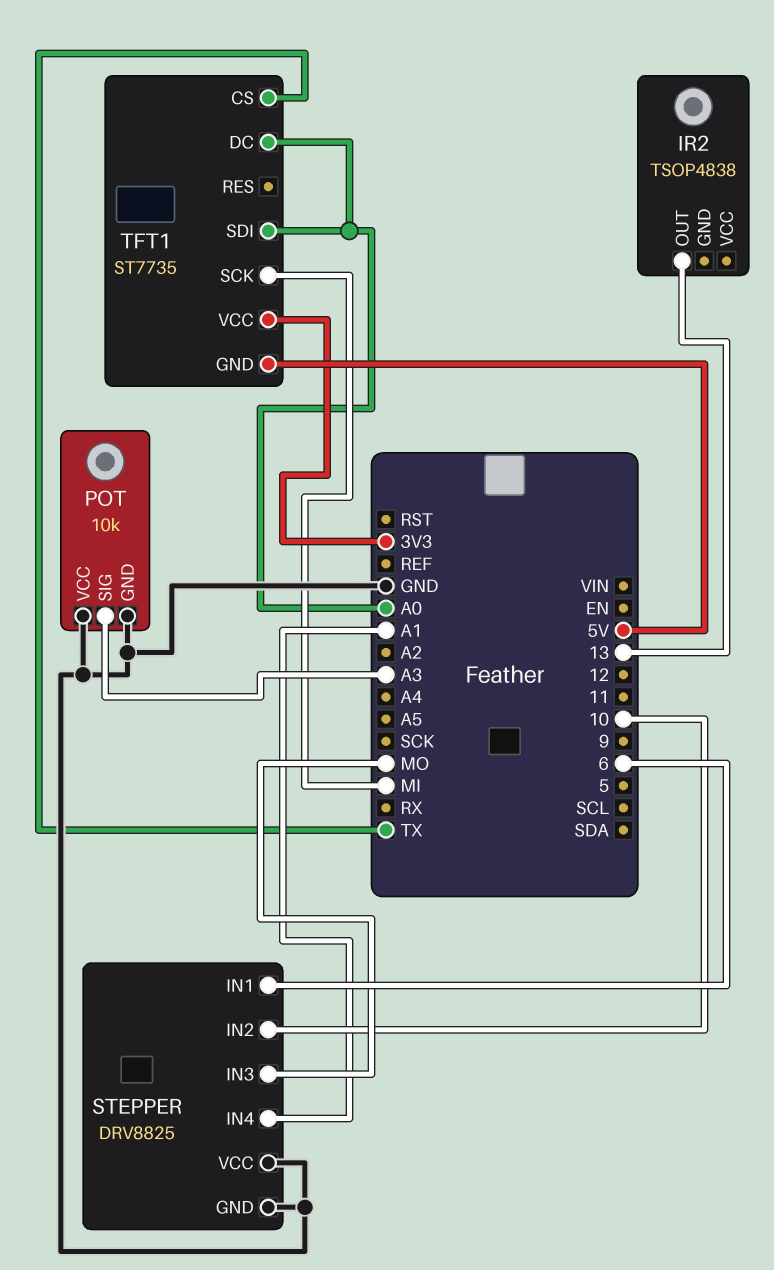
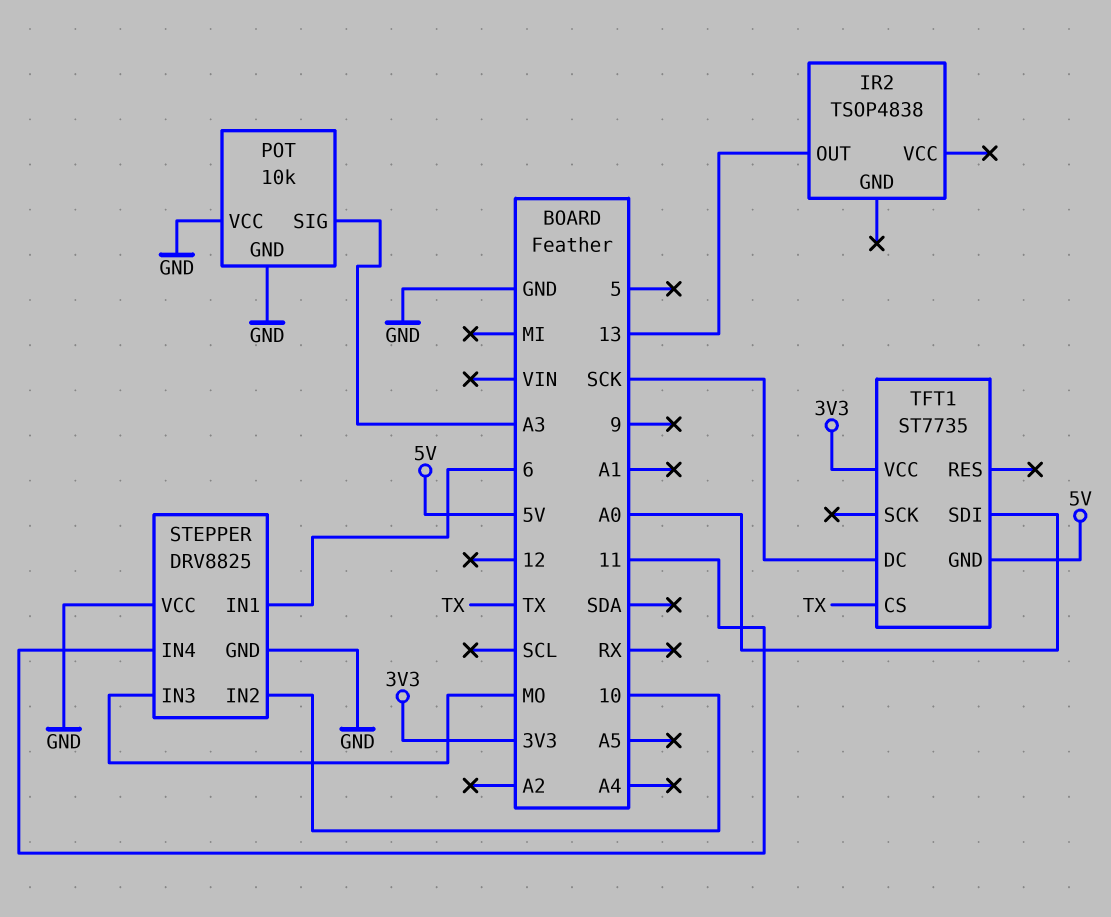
STEPPER pin IN4: A1 -> 11
TFT1 pin DC: A0 -> SCK
TFT1 pin SCK: MI -> none

